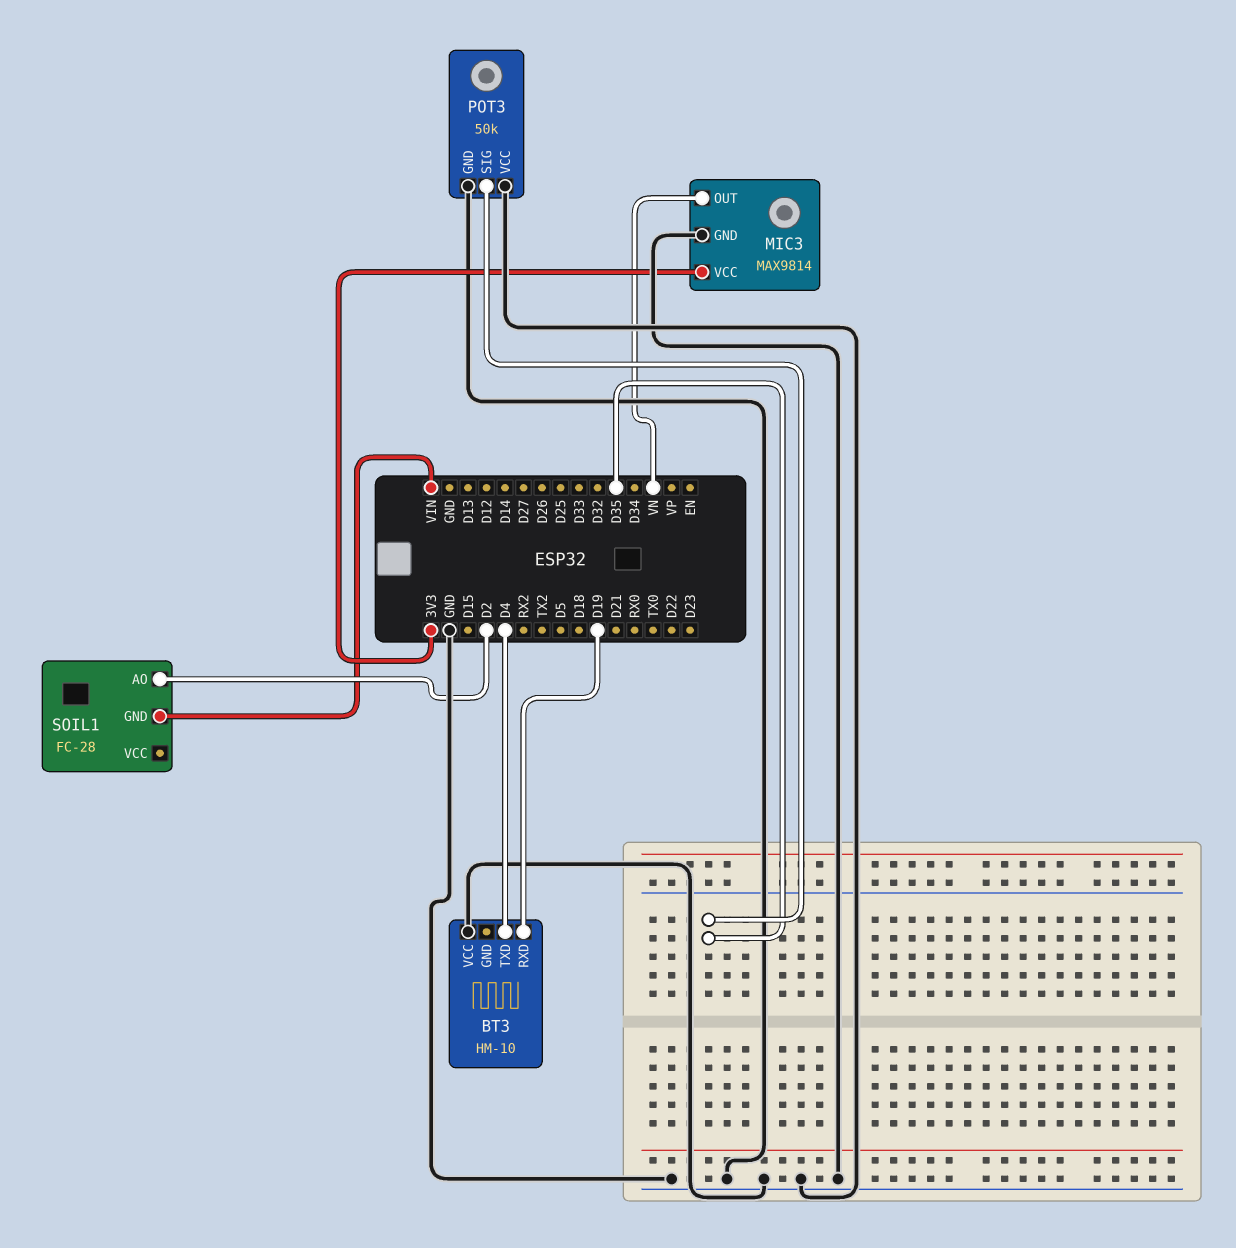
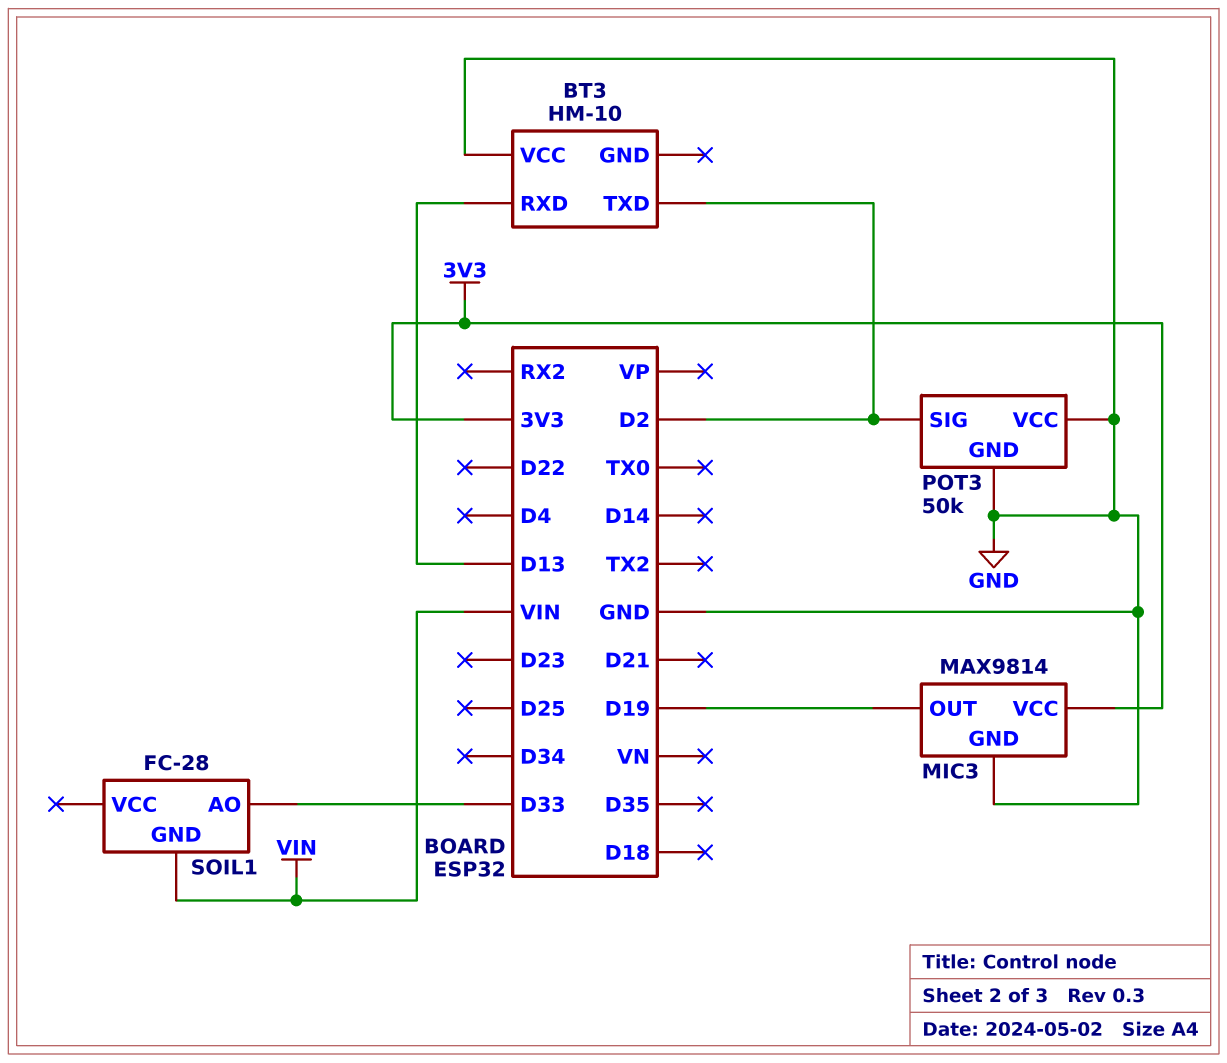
BT3 pin RXD: D19 -> D13
BT3 pin TXD: D4 -> D2
MIC3 pin OUT: VN -> D19
POT3 pin SIG: D35 -> D2
SOIL1 pin AO: D2 -> D33

